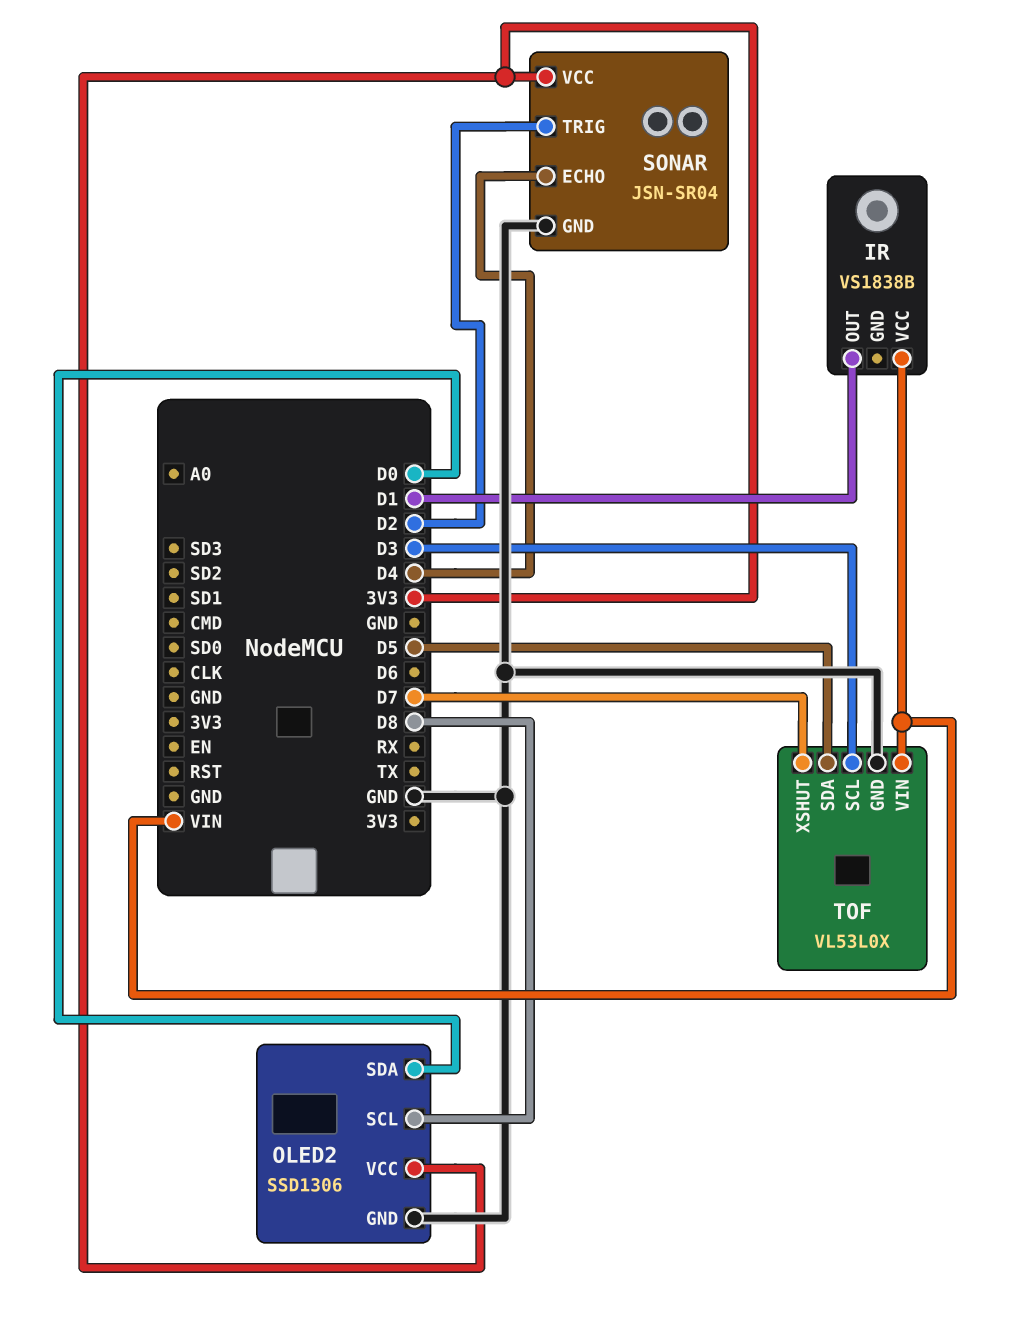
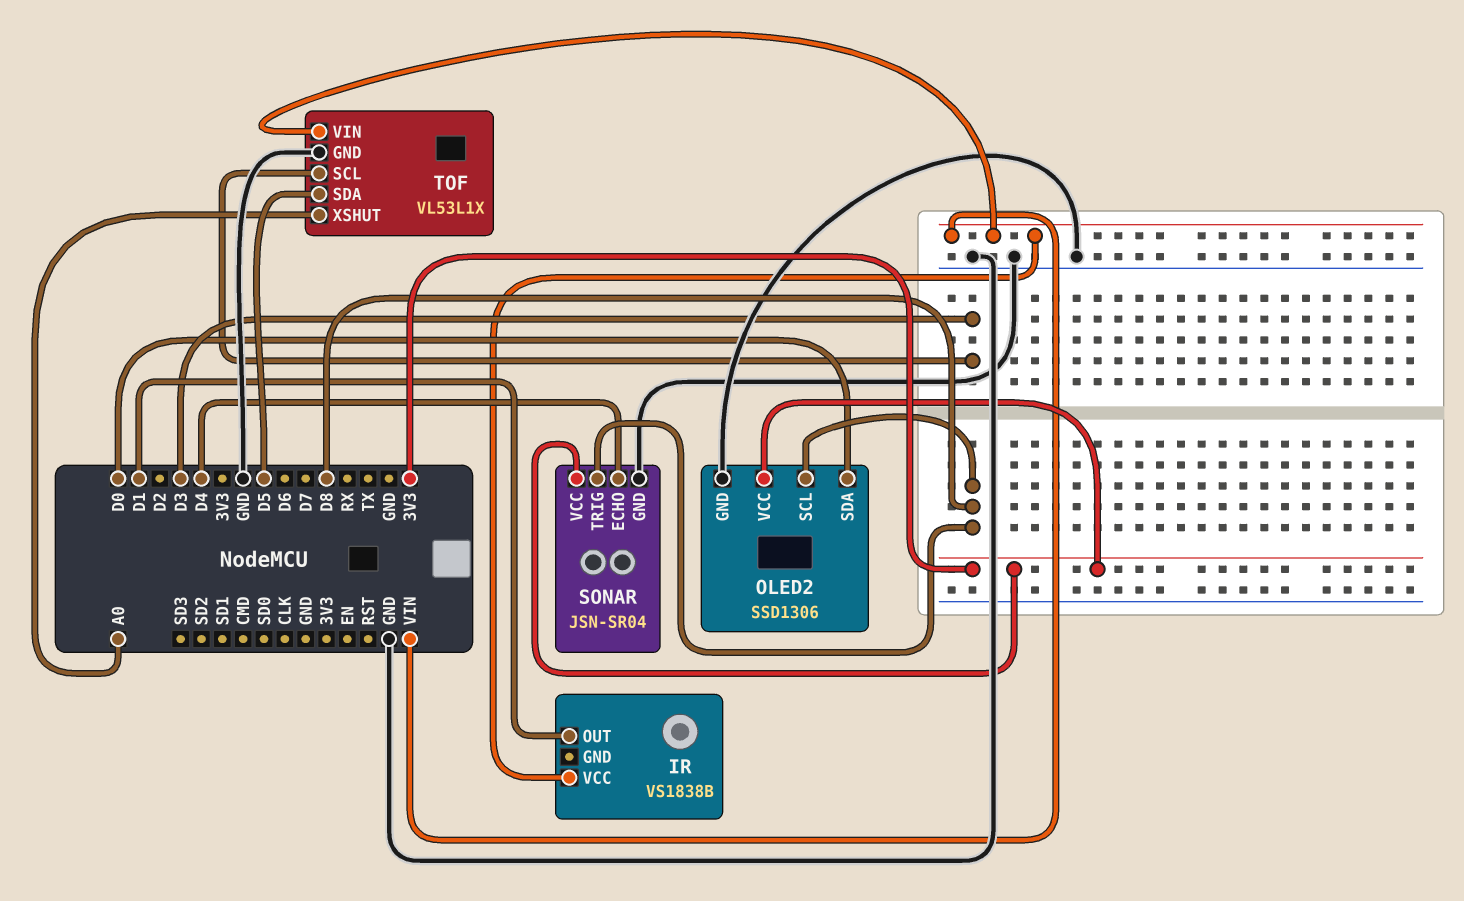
SONAR pin TRIG: D2 -> D8
TOF: VL53L0X -> VL53L1X
TOF pin XSHUT: D7 -> A0

